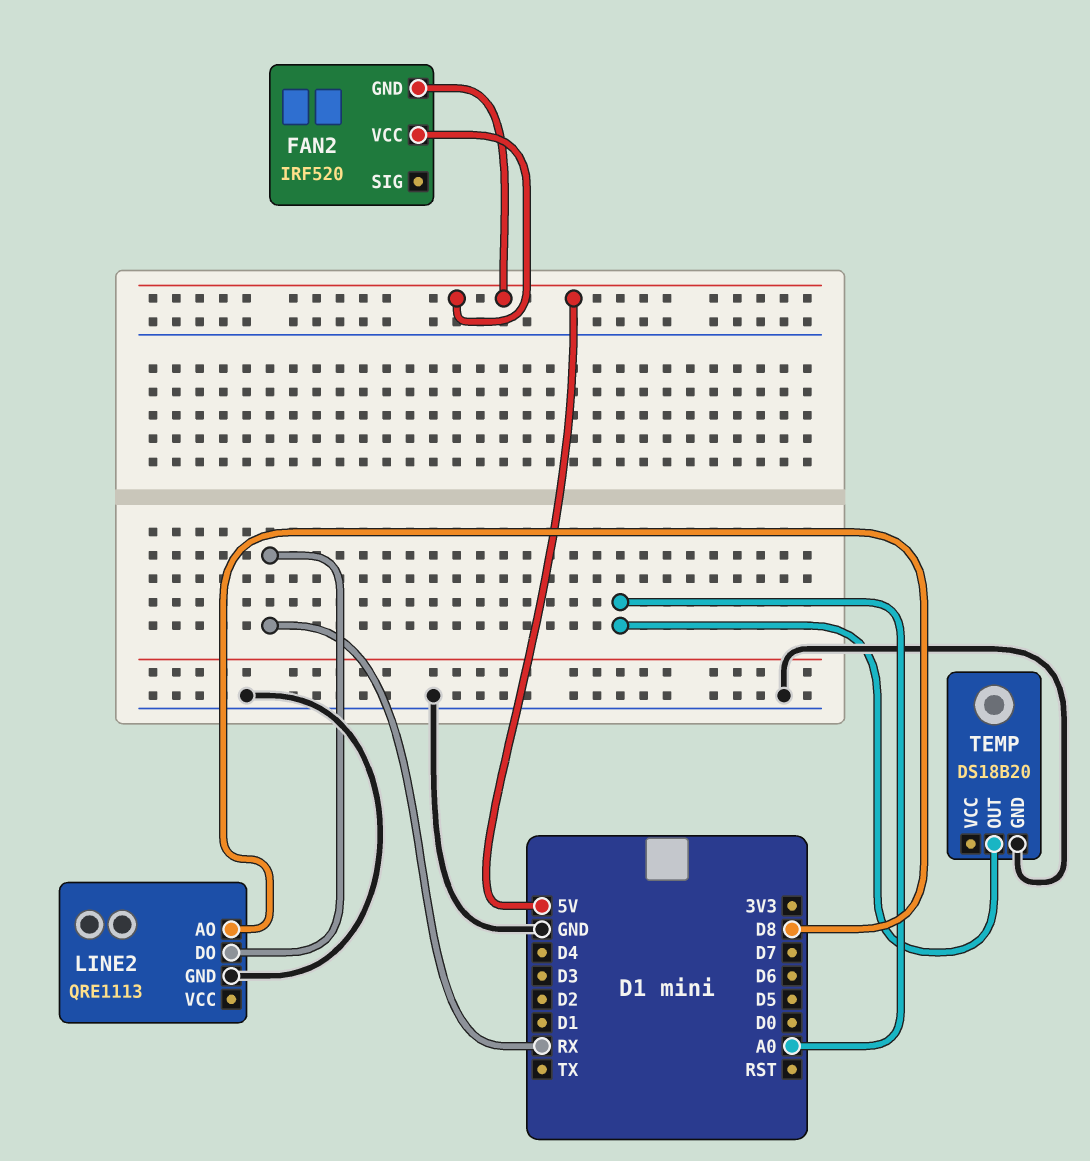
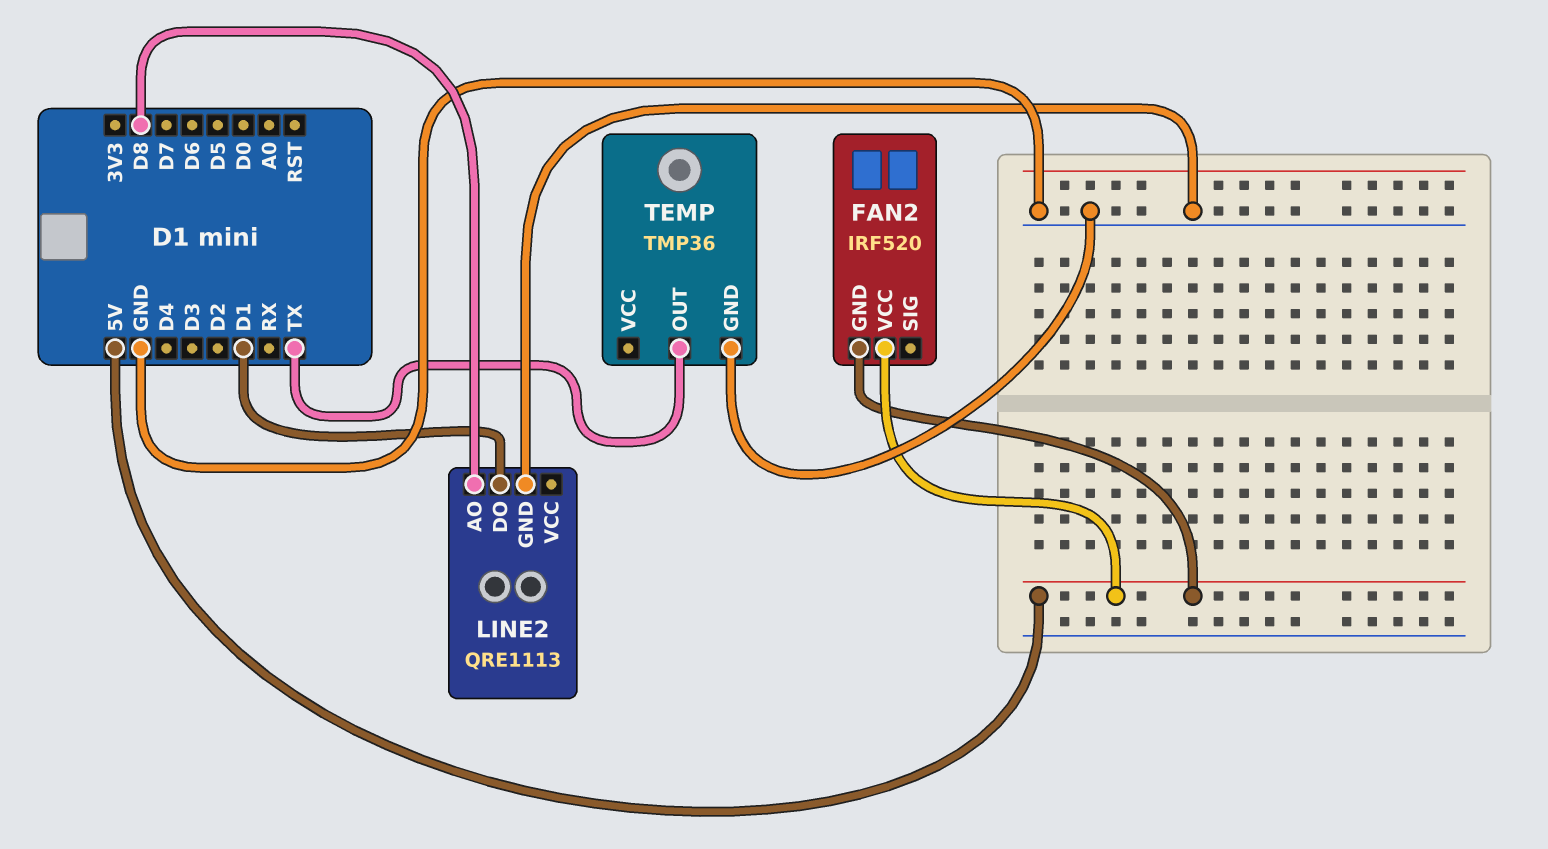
LINE2 pin DO: RX -> D1
TEMP: DS18B20 -> TMP36
TEMP pin OUT: A0 -> TX

